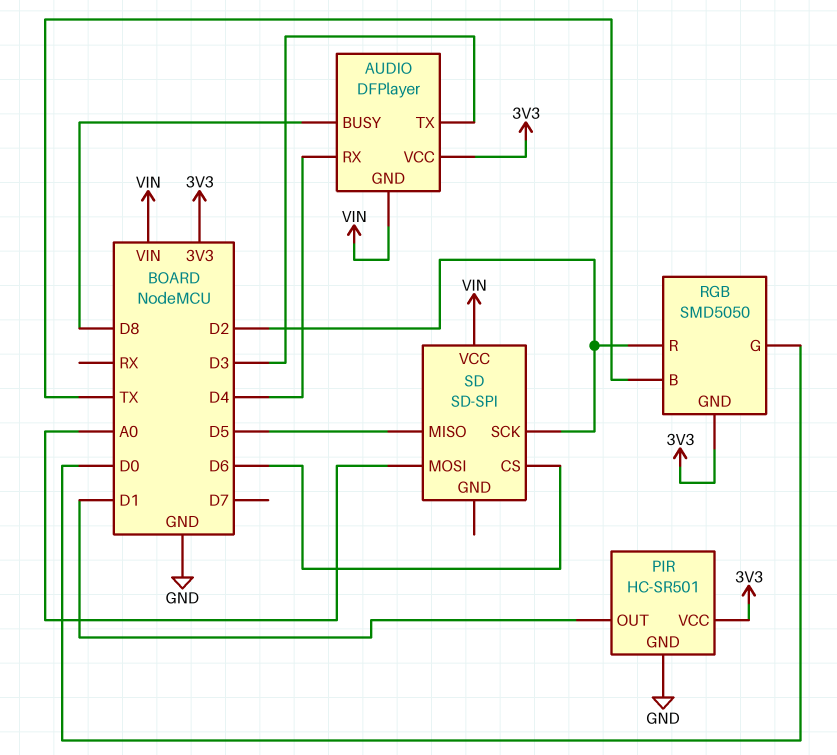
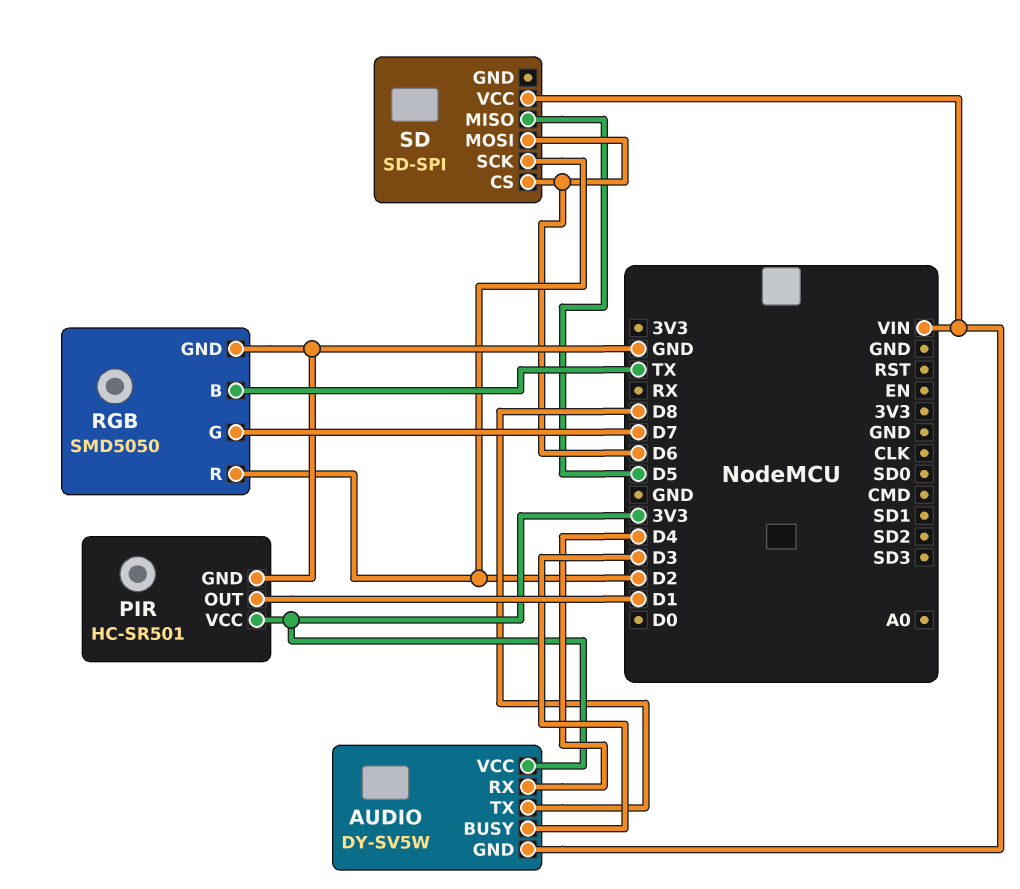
AUDIO: DFPlayer -> DY-SV5W
AUDIO pin BUSY: D8 -> D3
AUDIO pin TX: D3 -> D8
RGB pin G: D0 -> D7
RGB pin GND: 3V3 -> GND
SD pin MOSI: A0 -> D6

